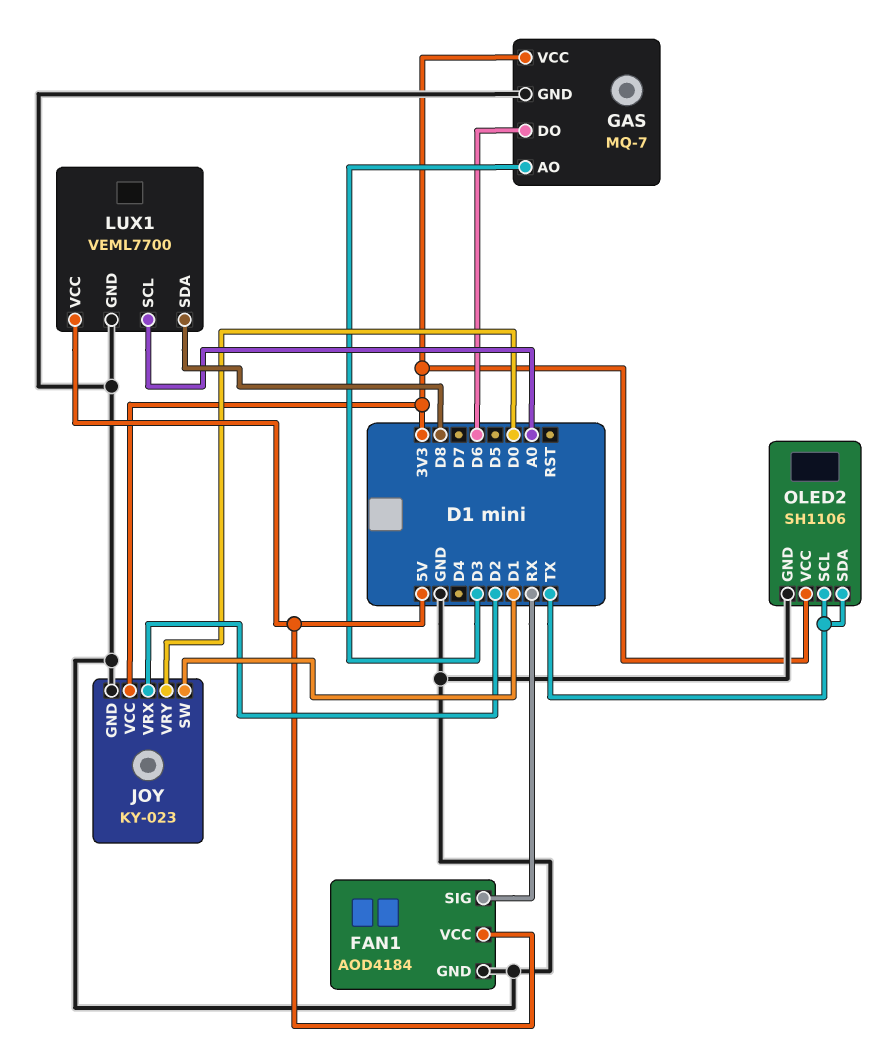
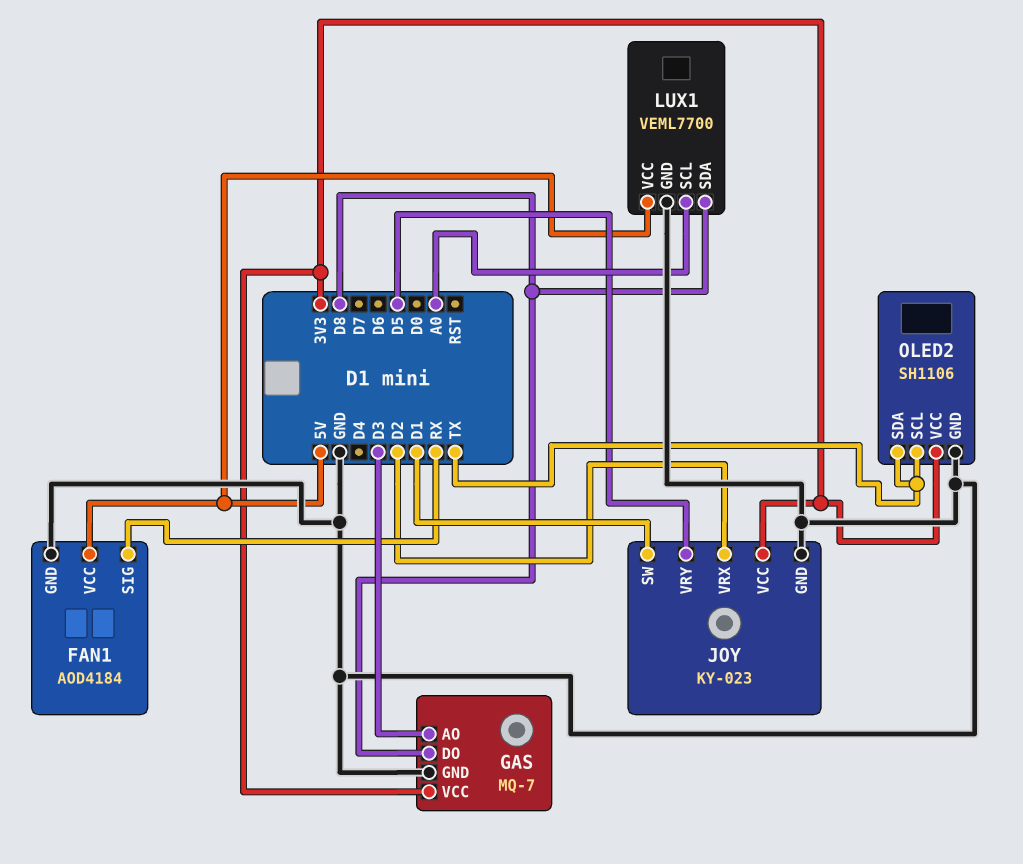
GAS pin DO: D6 -> D8
JOY pin VRY: D0 -> D5

